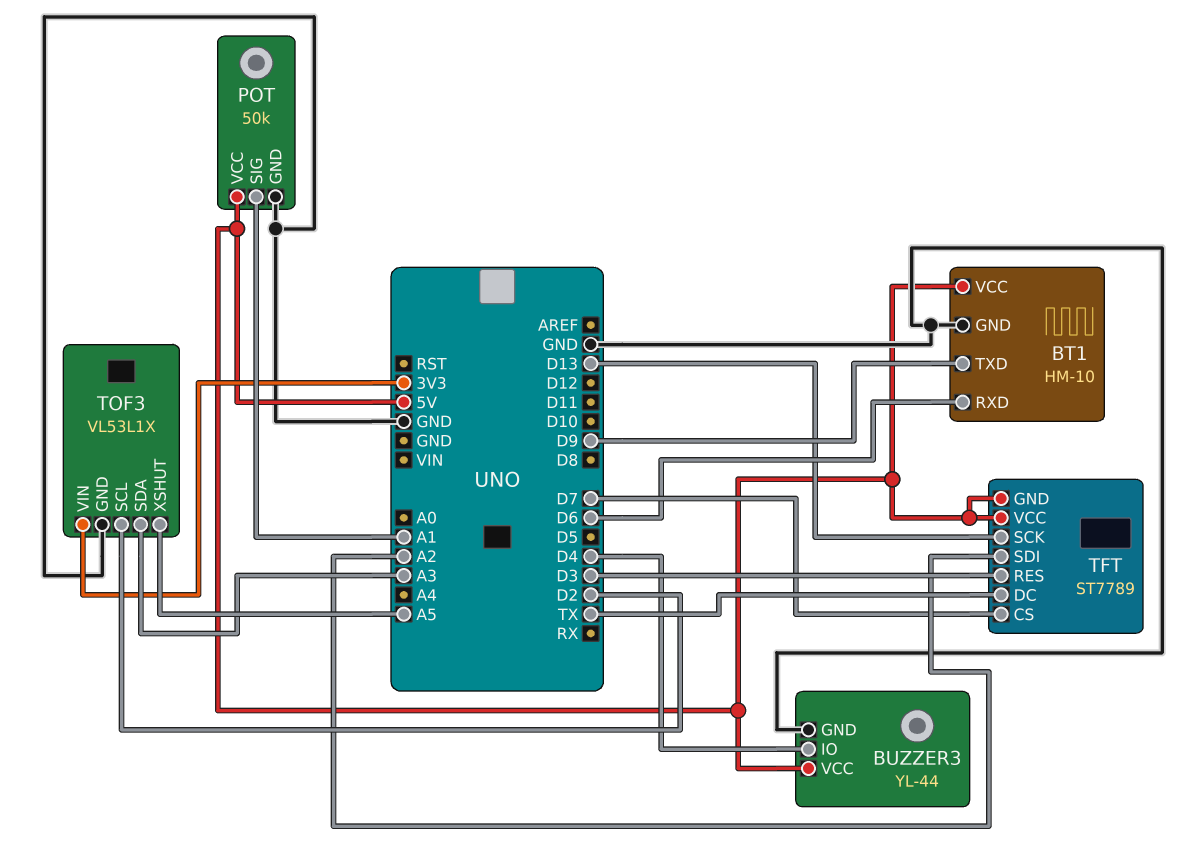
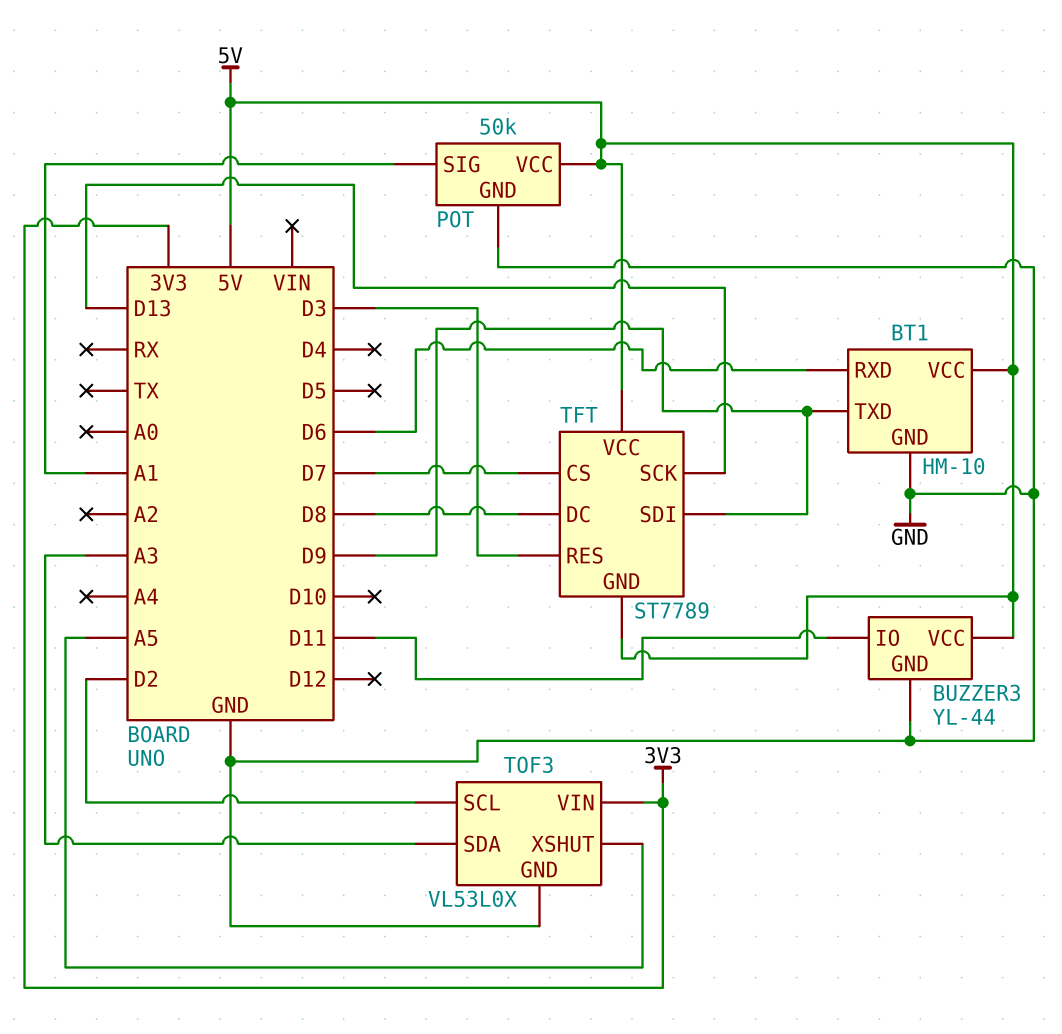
BUZZER3 pin IO: D4 -> D11
TFT pin DC: TX -> D8
TFT pin SDI: A2 -> D9
TOF3: VL53L1X -> VL53L0X

